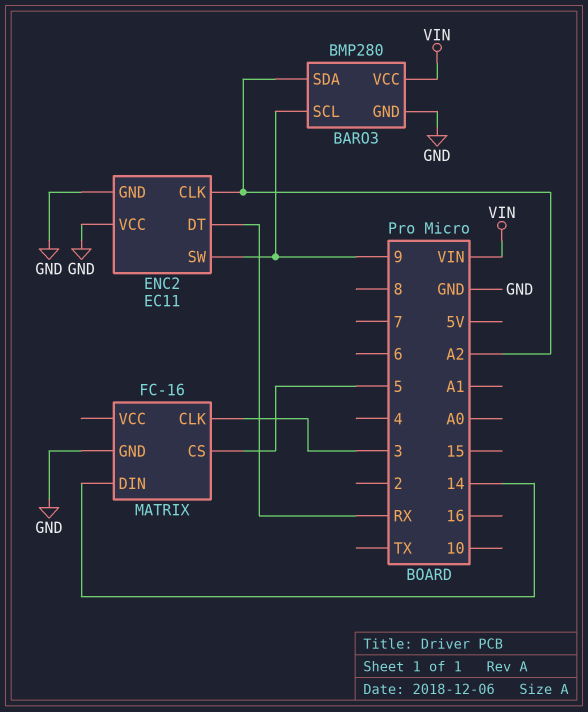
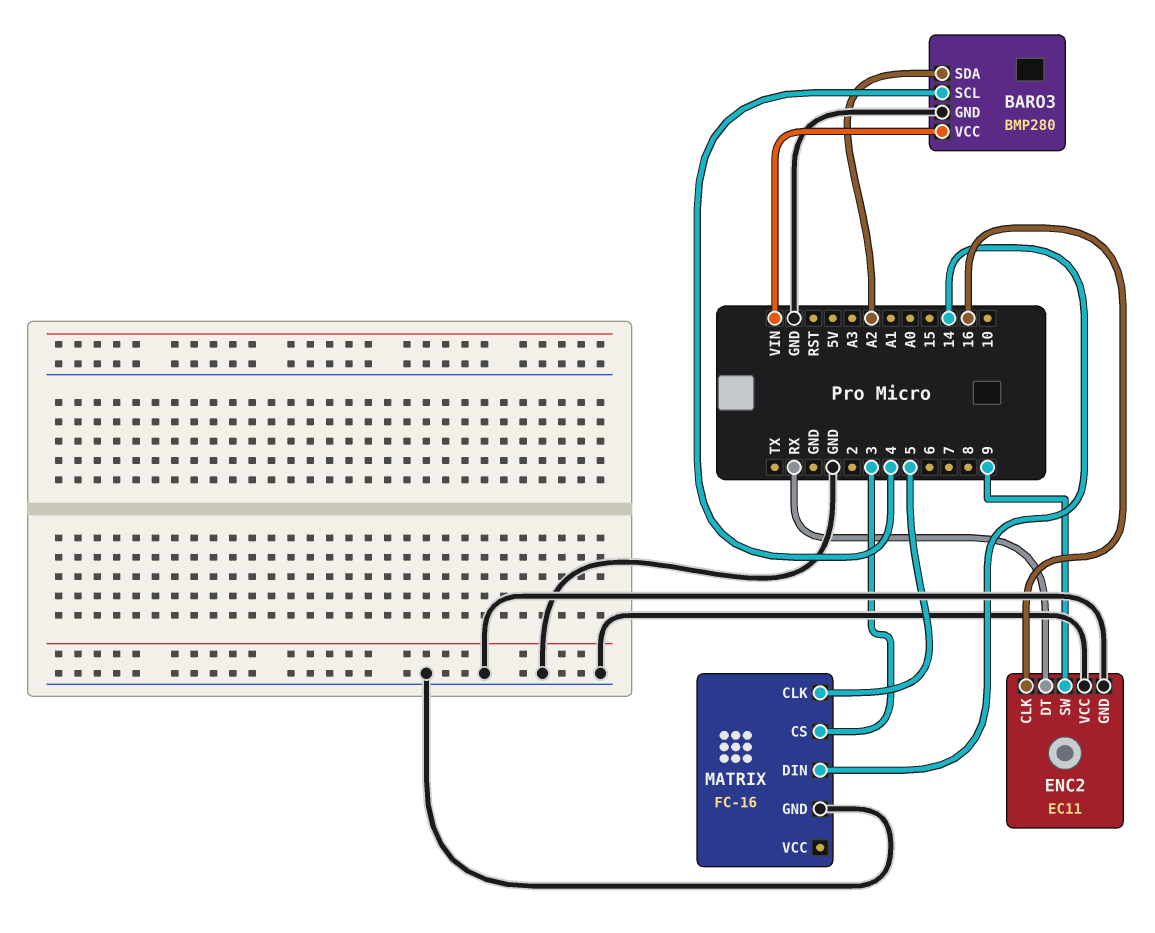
BARO3 pin SCL: 9 -> 4
ENC2 pin CLK: A2 -> 16
MATRIX pin CLK: 3 -> 5
MATRIX pin CS: 5 -> 3

